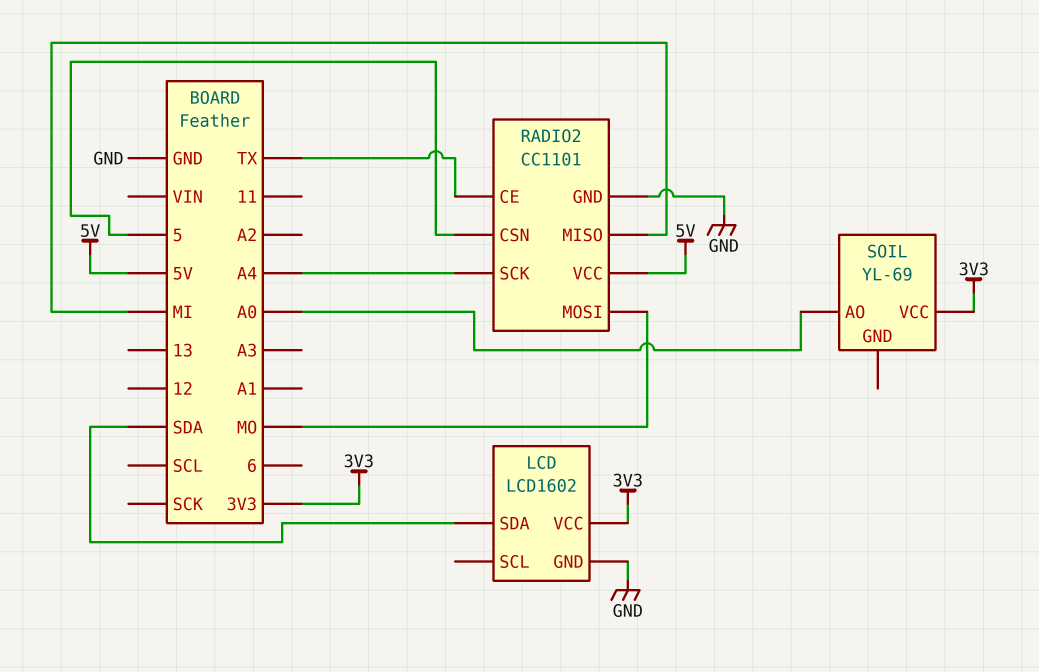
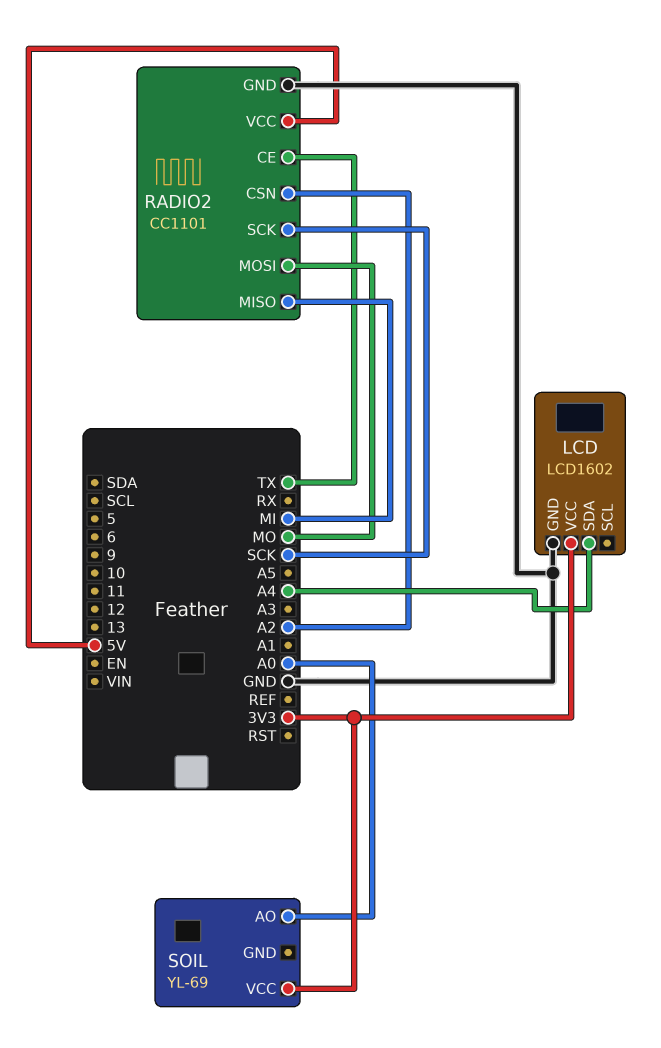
LCD pin SDA: SDA -> A4
RADIO2 pin CSN: 5 -> A2
RADIO2 pin SCK: A4 -> SCK

